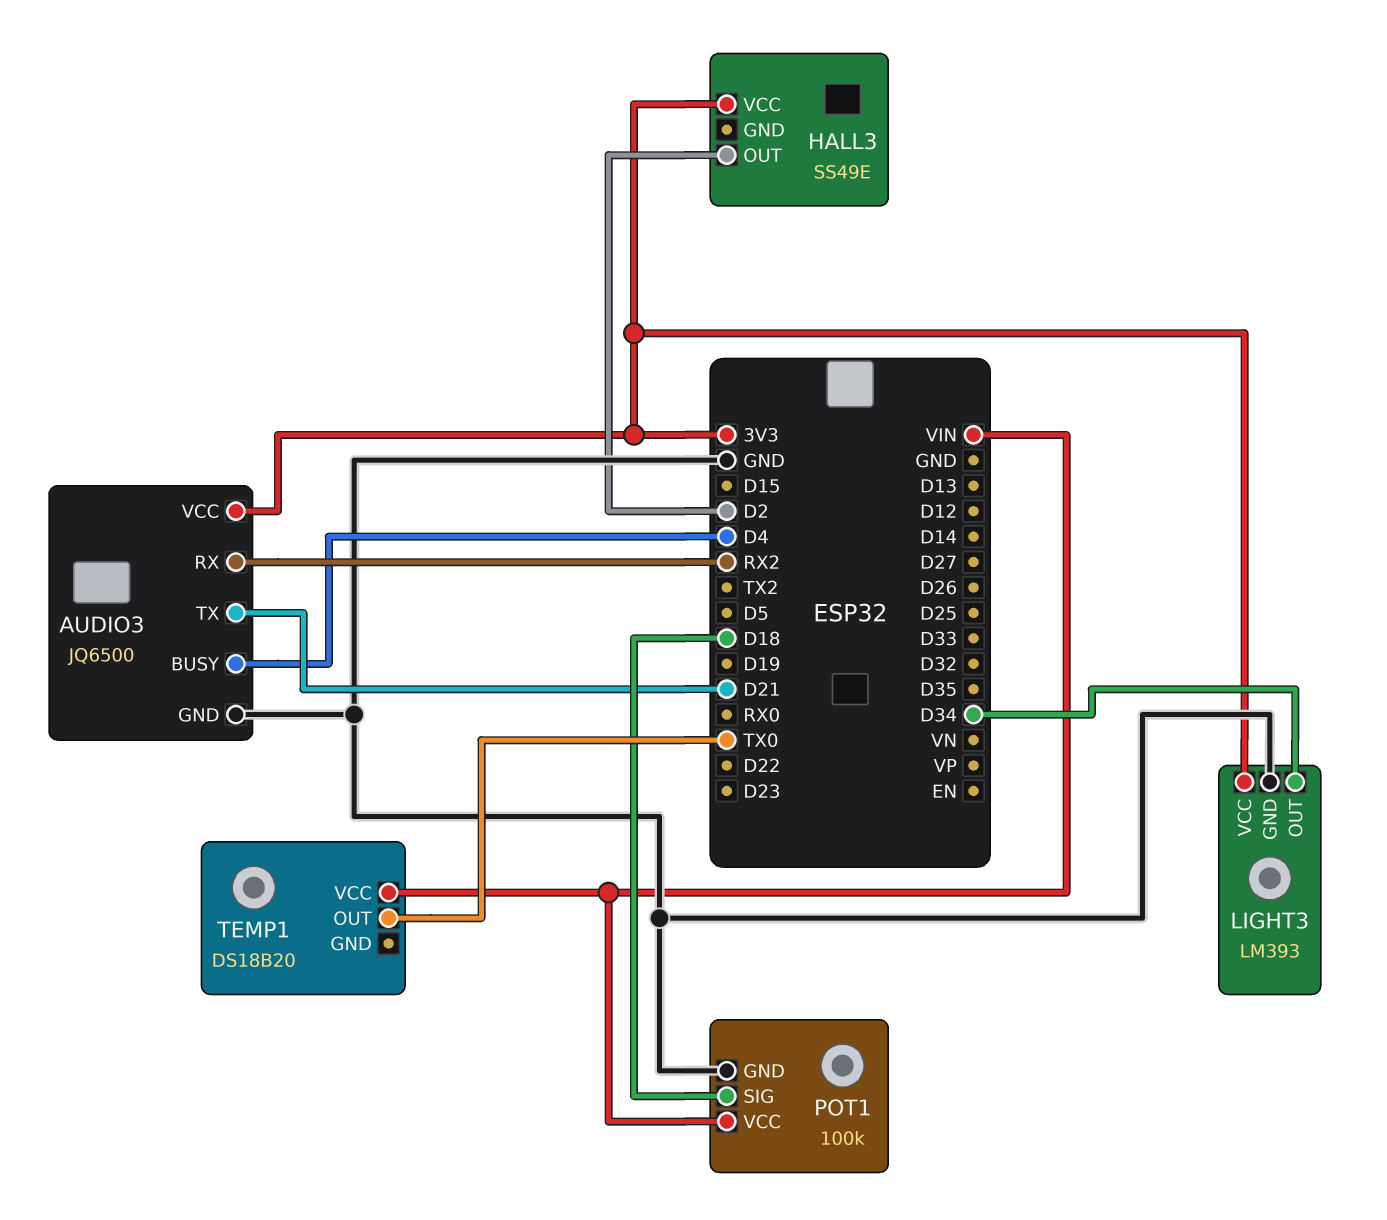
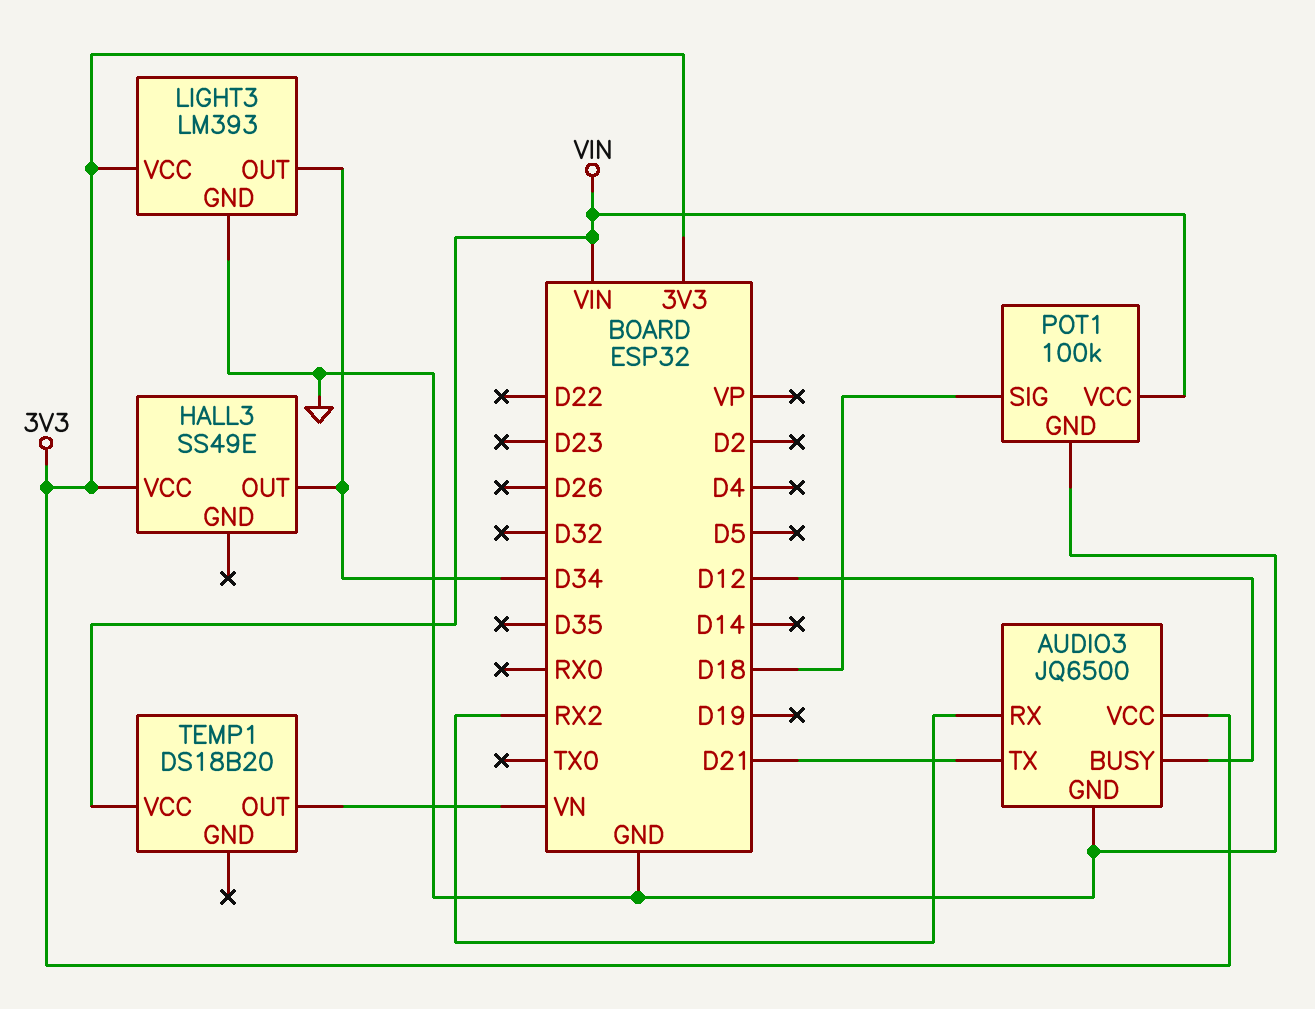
AUDIO3 pin BUSY: D4 -> D12
HALL3 pin OUT: D2 -> D34
TEMP1 pin OUT: TX0 -> VN

